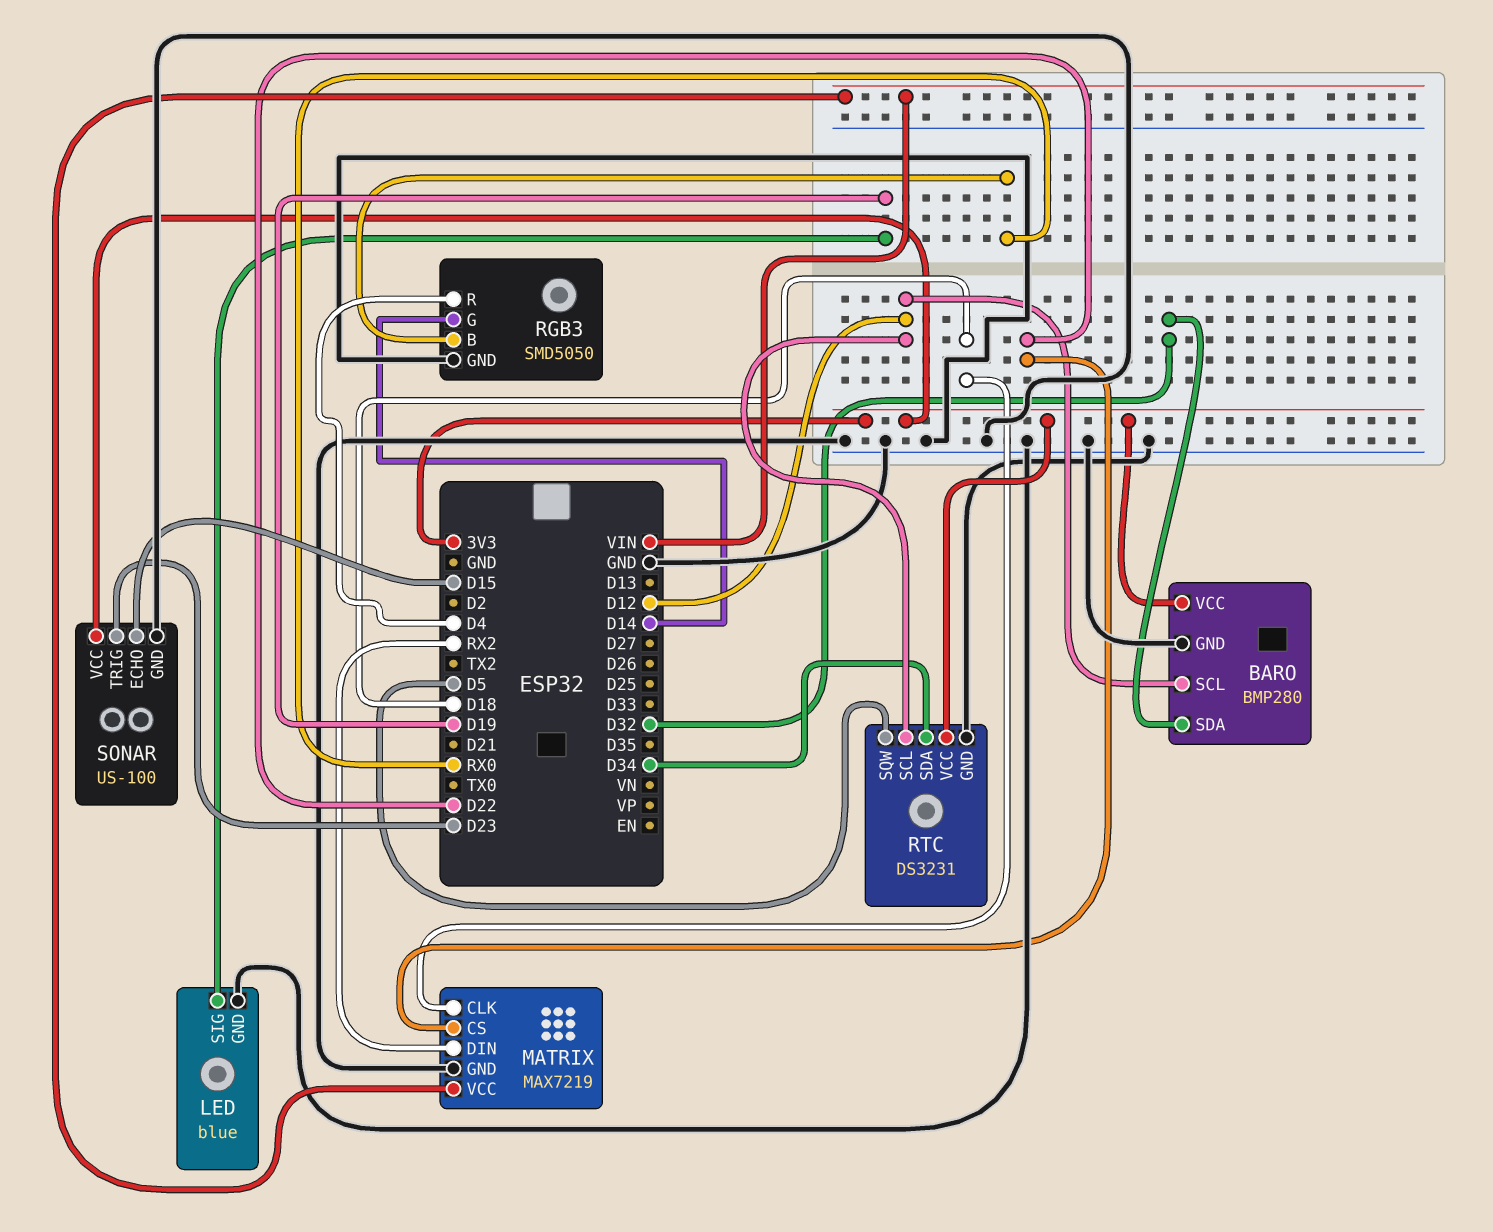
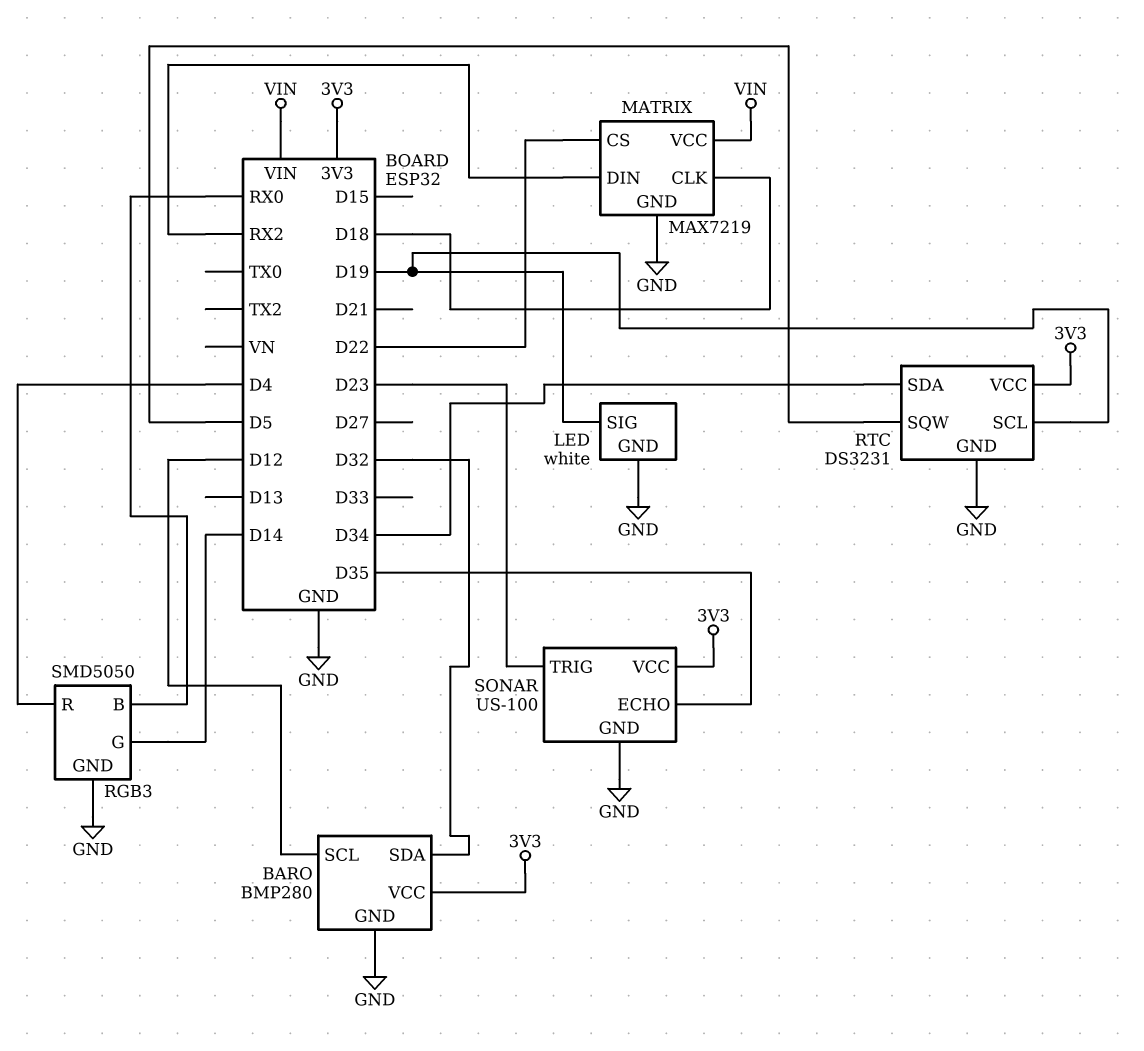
LED: blue -> white
RTC pin SCL: D12 -> D19
SONAR pin ECHO: D15 -> D35

